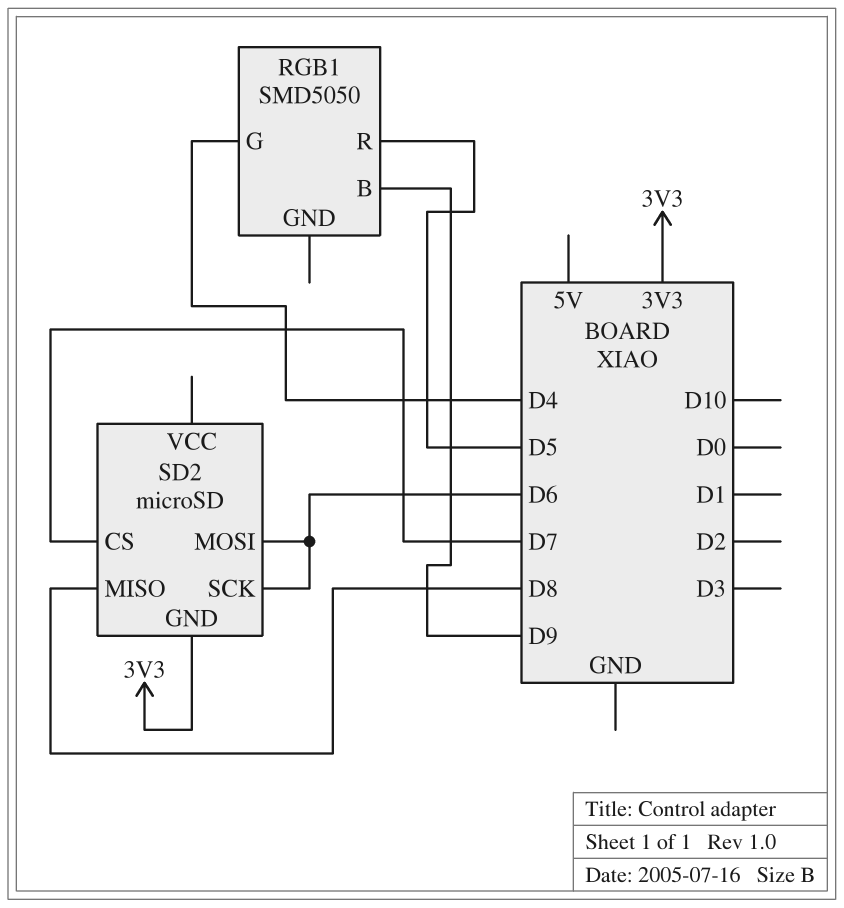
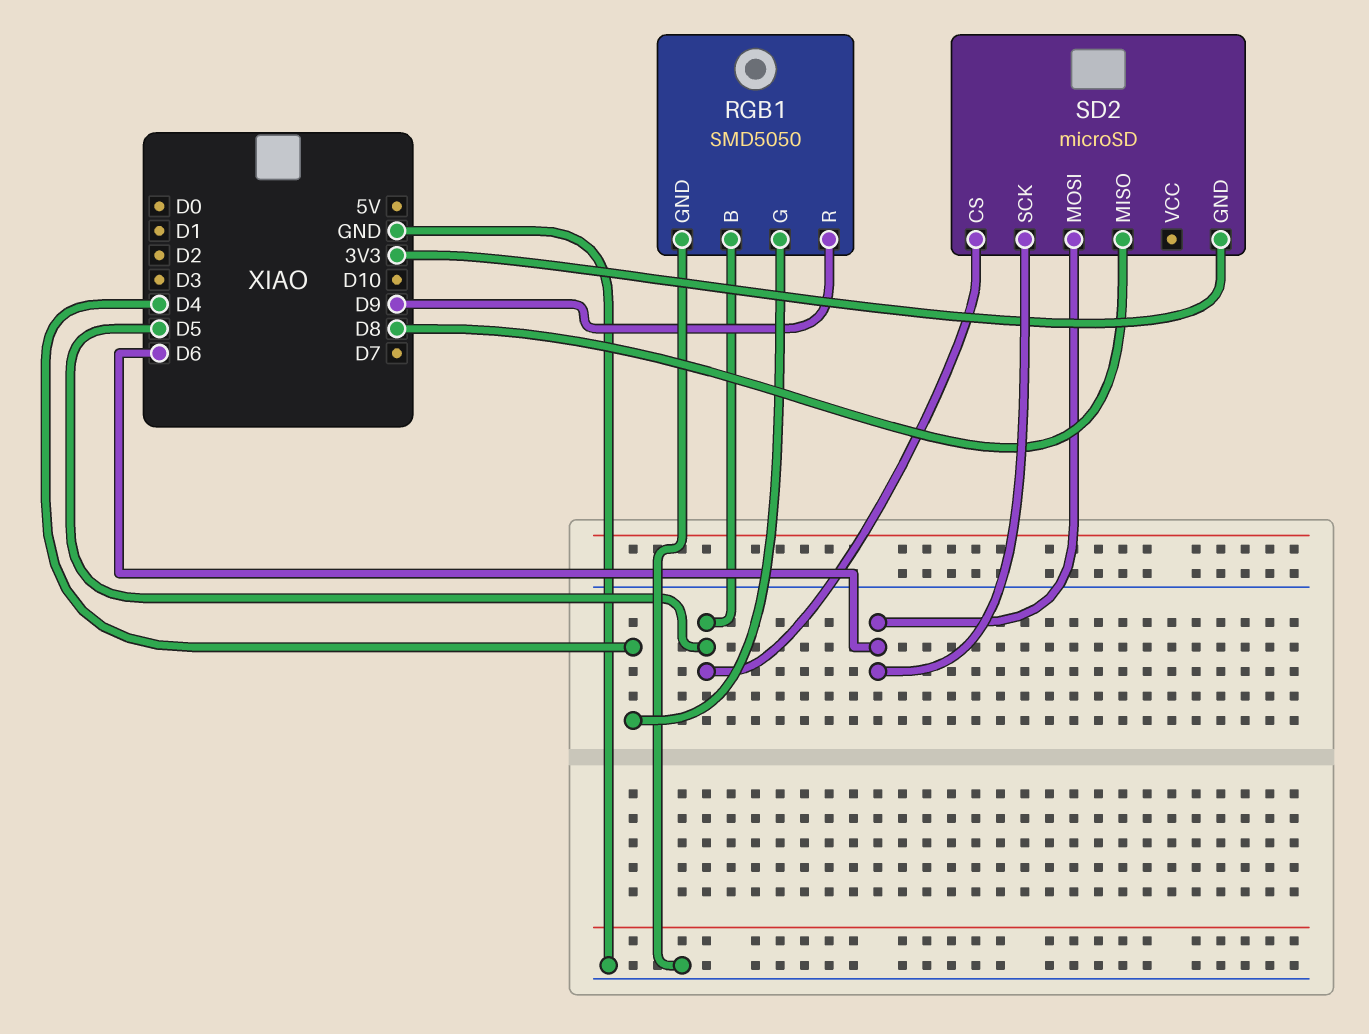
RGB1 pin B: D9 -> D5
RGB1 pin GND: none -> GND
RGB1 pin R: D5 -> D9
SD2 pin CS: D7 -> D5

